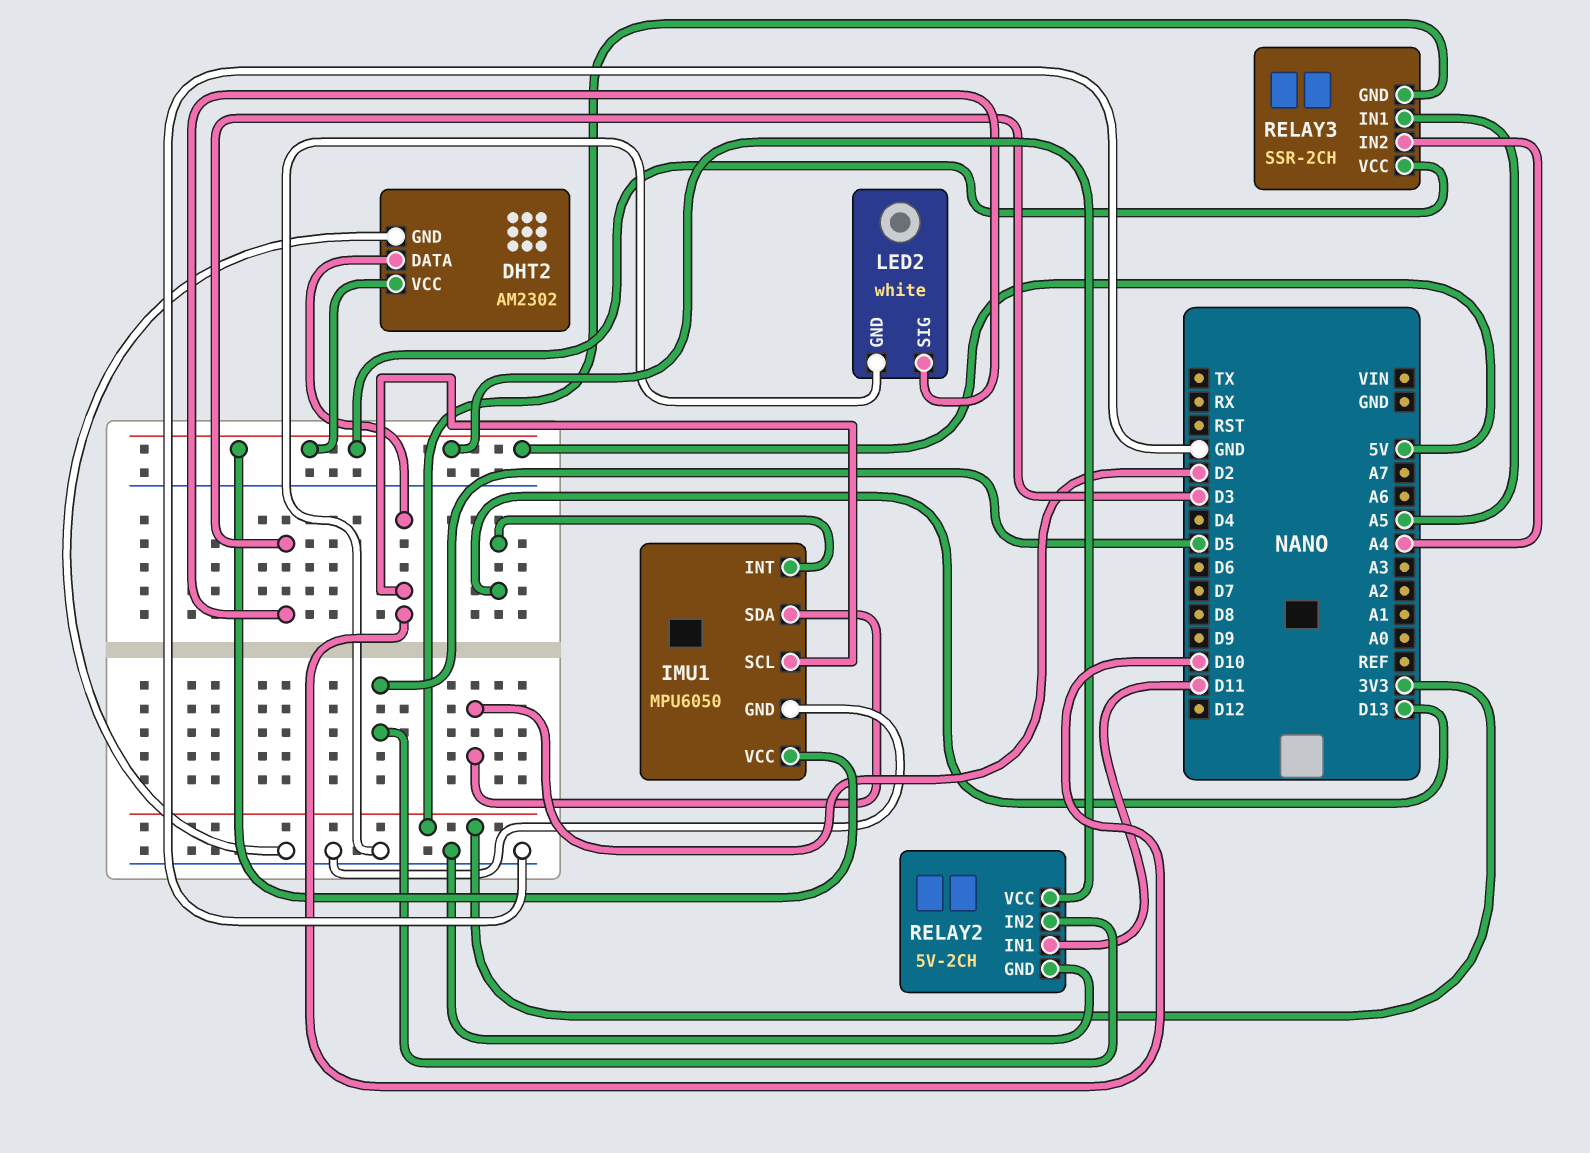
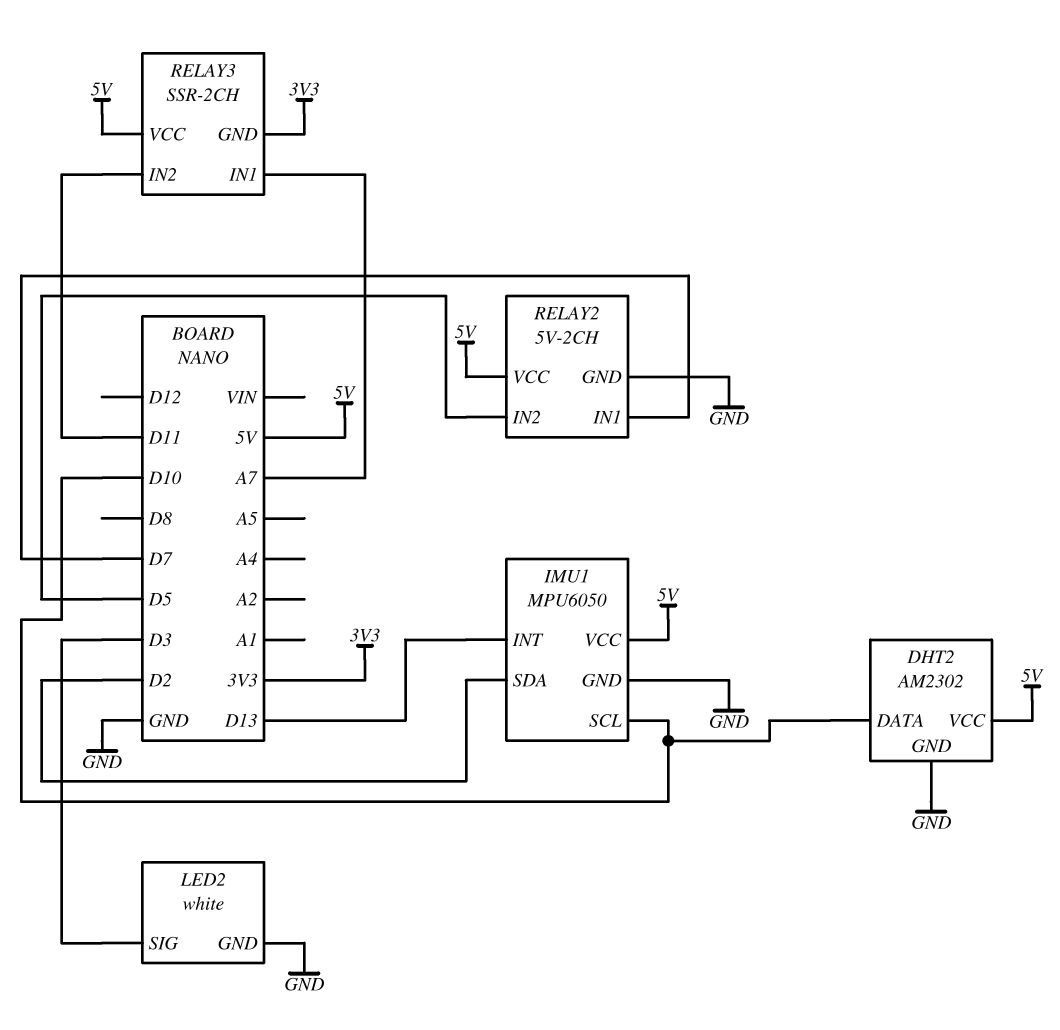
RELAY2 pin IN1: D11 -> D7
RELAY3 pin IN1: A5 -> A7
RELAY3 pin IN2: A4 -> D11

